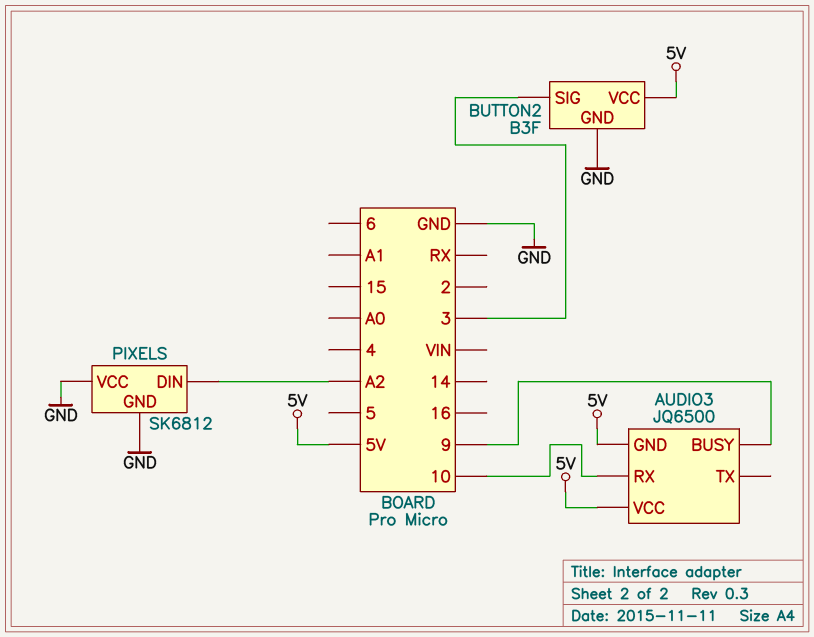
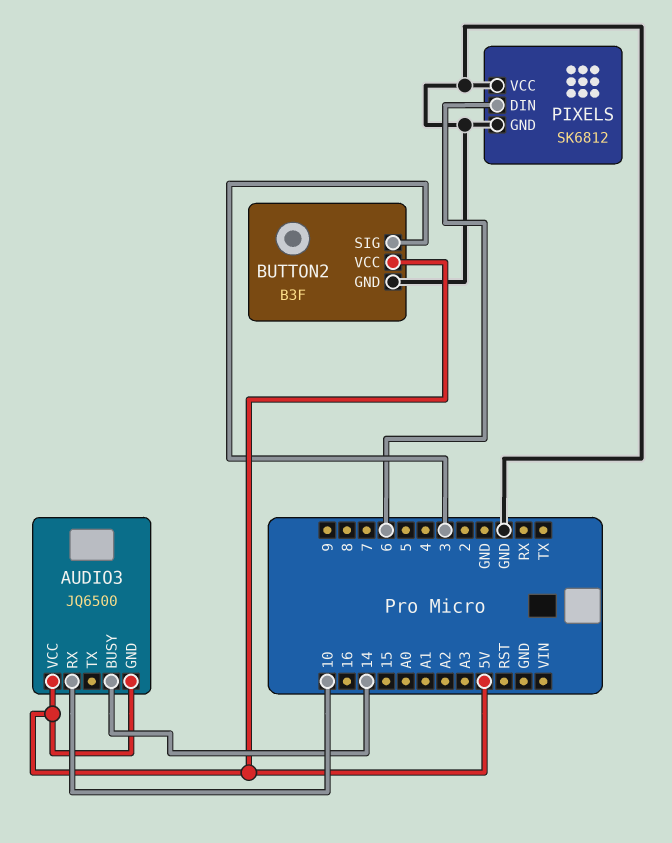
AUDIO3 pin BUSY: 9 -> 14
PIXELS pin DIN: A2 -> 6

